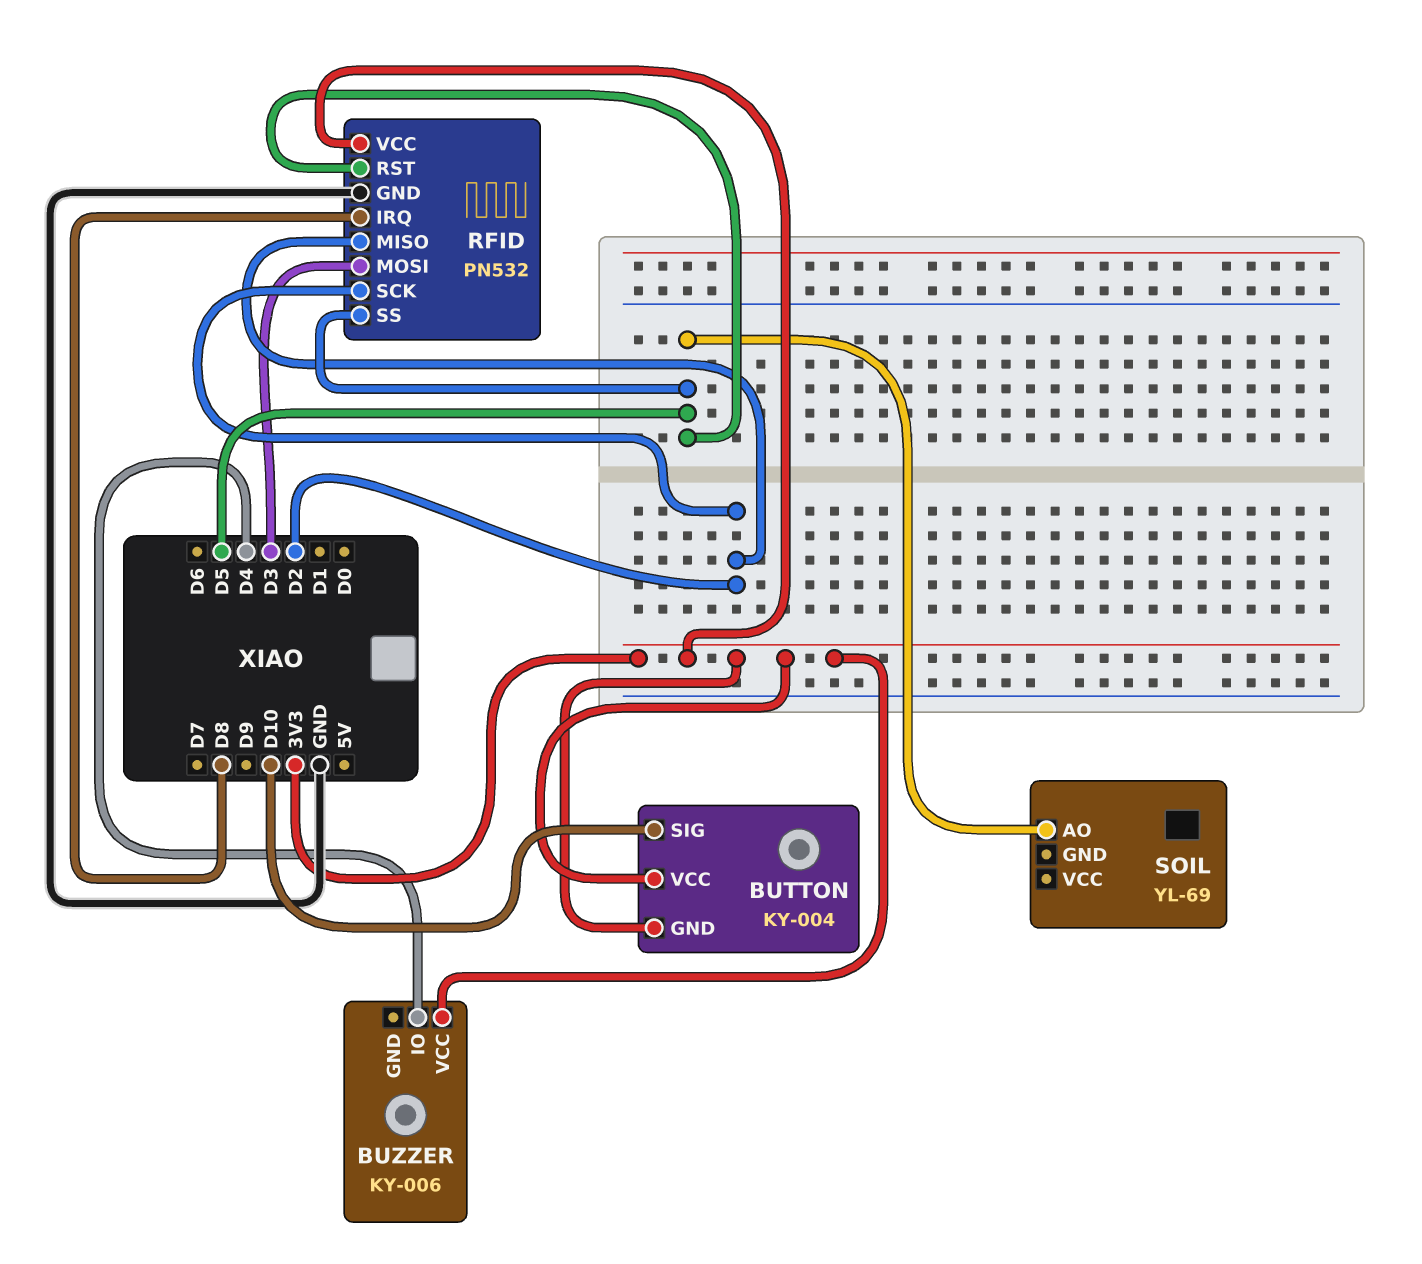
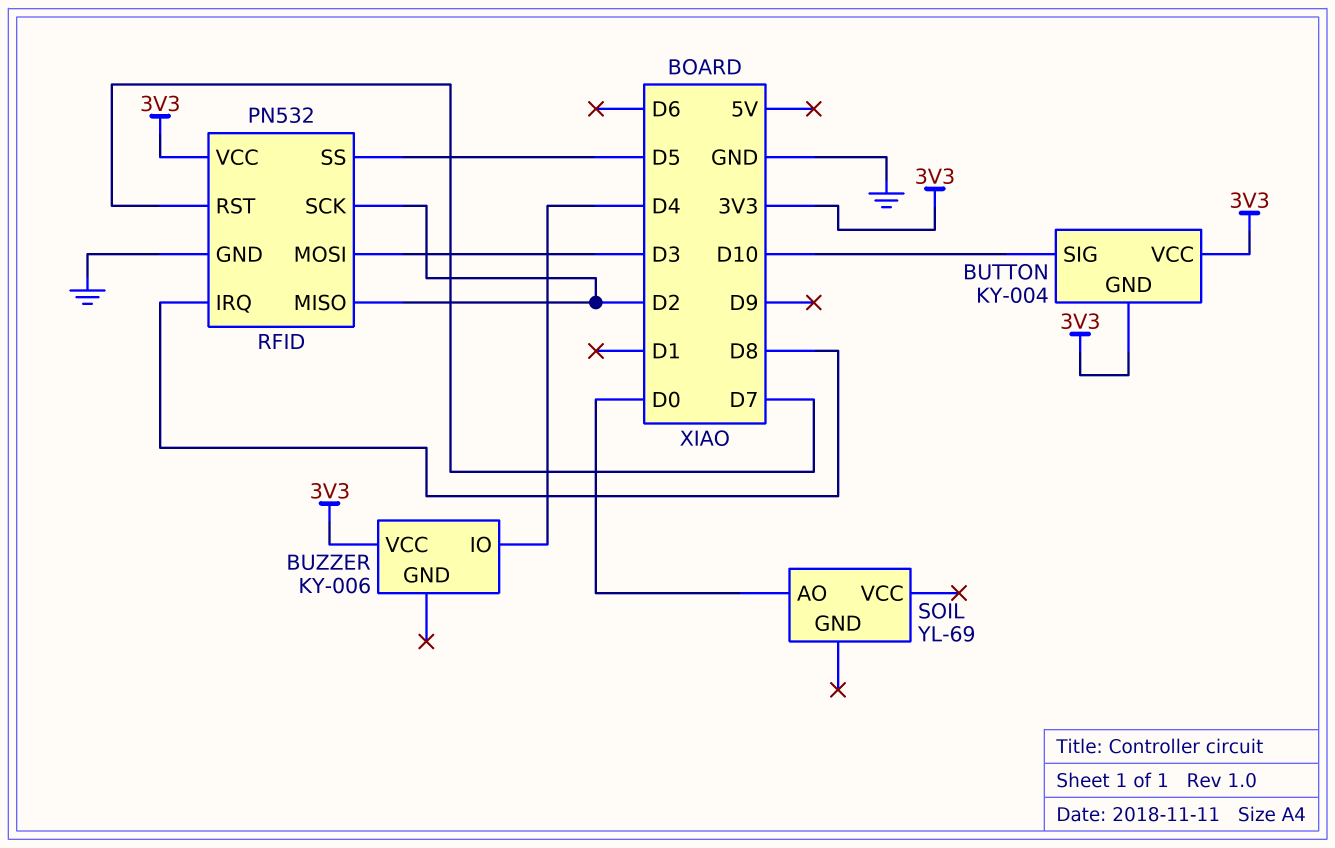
RFID pin RST: D5 -> D7
SOIL pin AO: D5 -> D0

